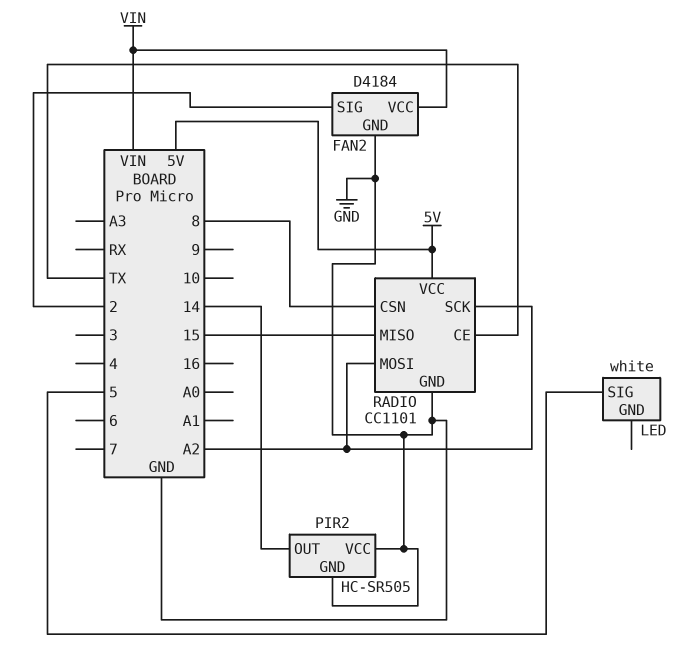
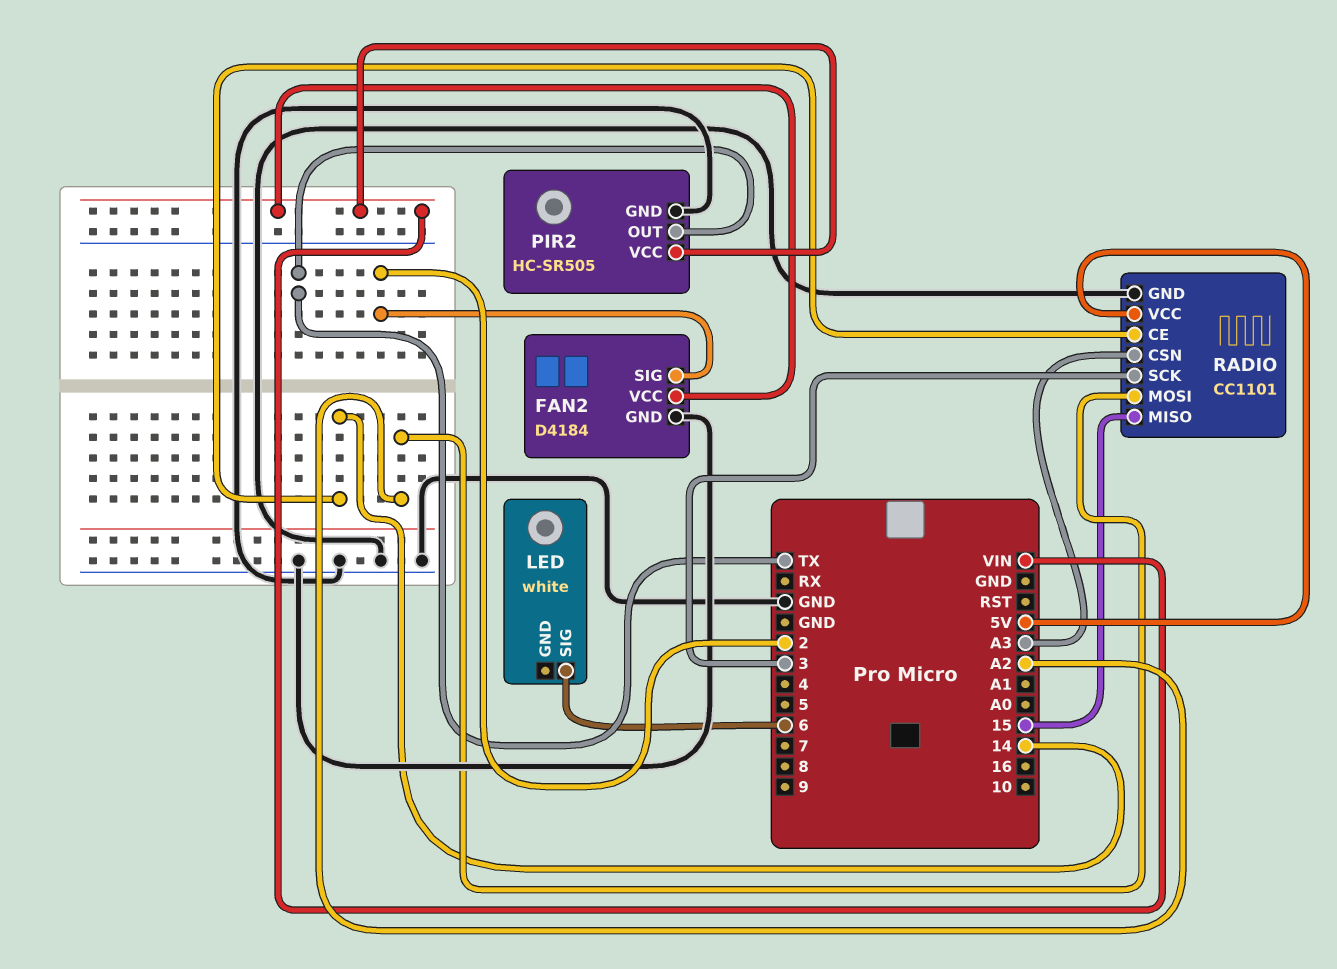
LED pin SIG: 5 -> 6
PIR2 pin OUT: 14 -> TX
PIR2 pin VCC: GND -> VIN
RADIO pin CE: TX -> 14
RADIO pin CSN: 8 -> A3
RADIO pin SCK: A2 -> 3

